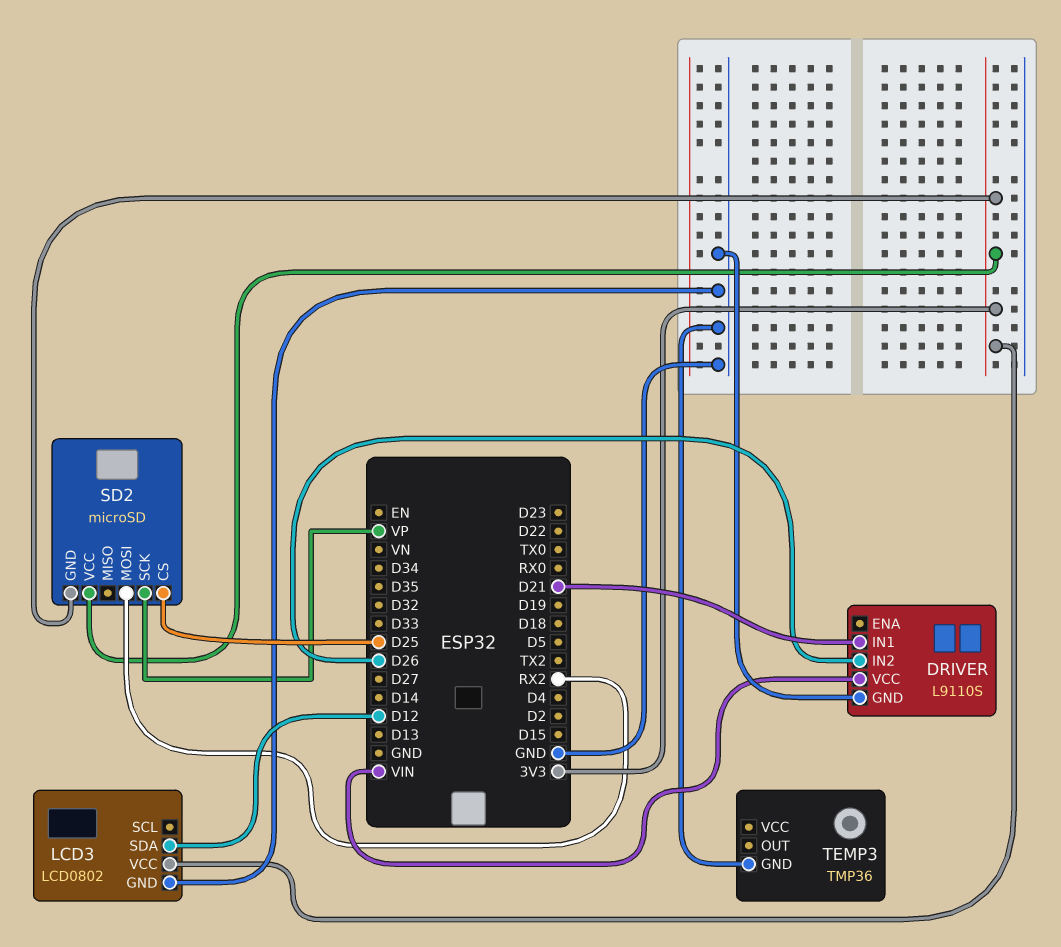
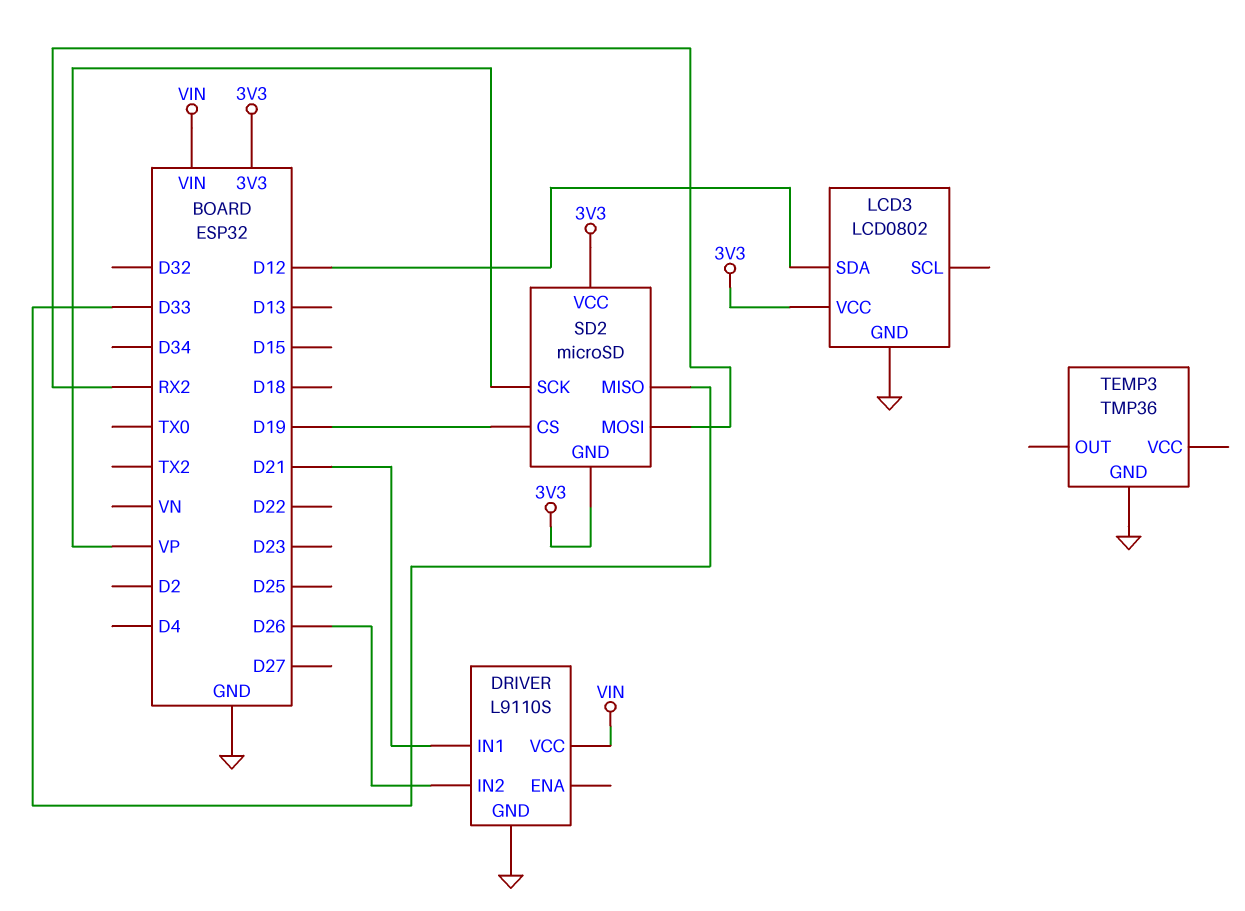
SD2 pin CS: D25 -> D19
SD2 pin MISO: none -> D33

